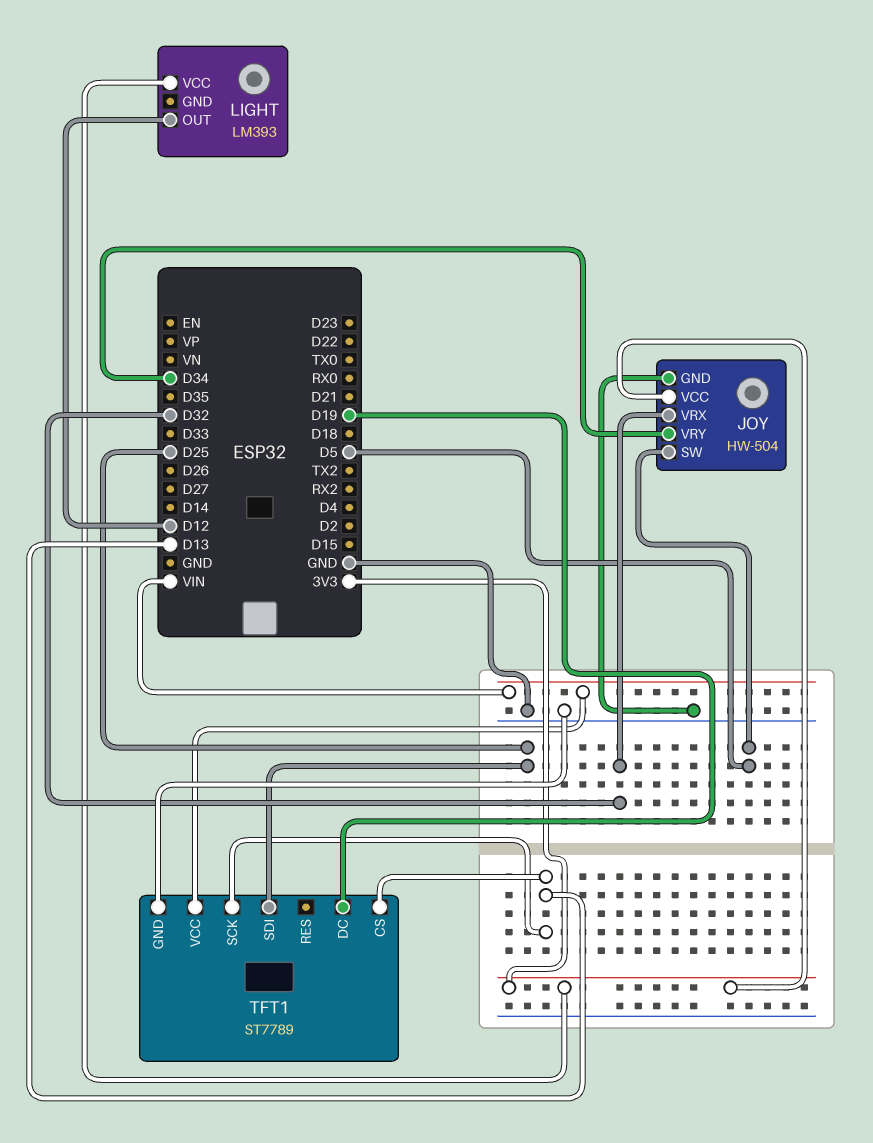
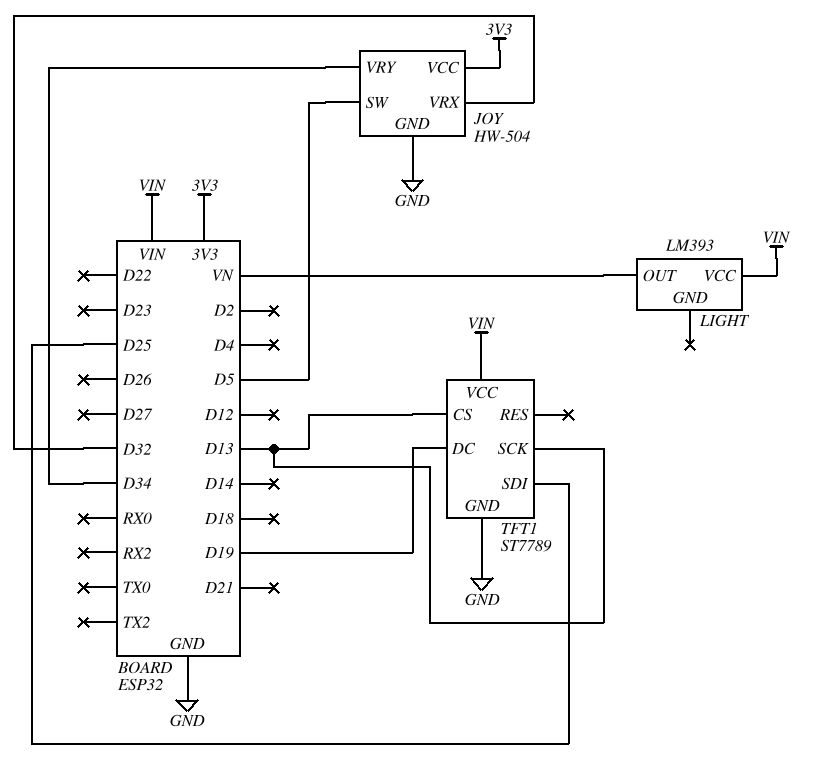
LIGHT pin OUT: D12 -> VN
LIGHT pin VCC: 3V3 -> VIN

